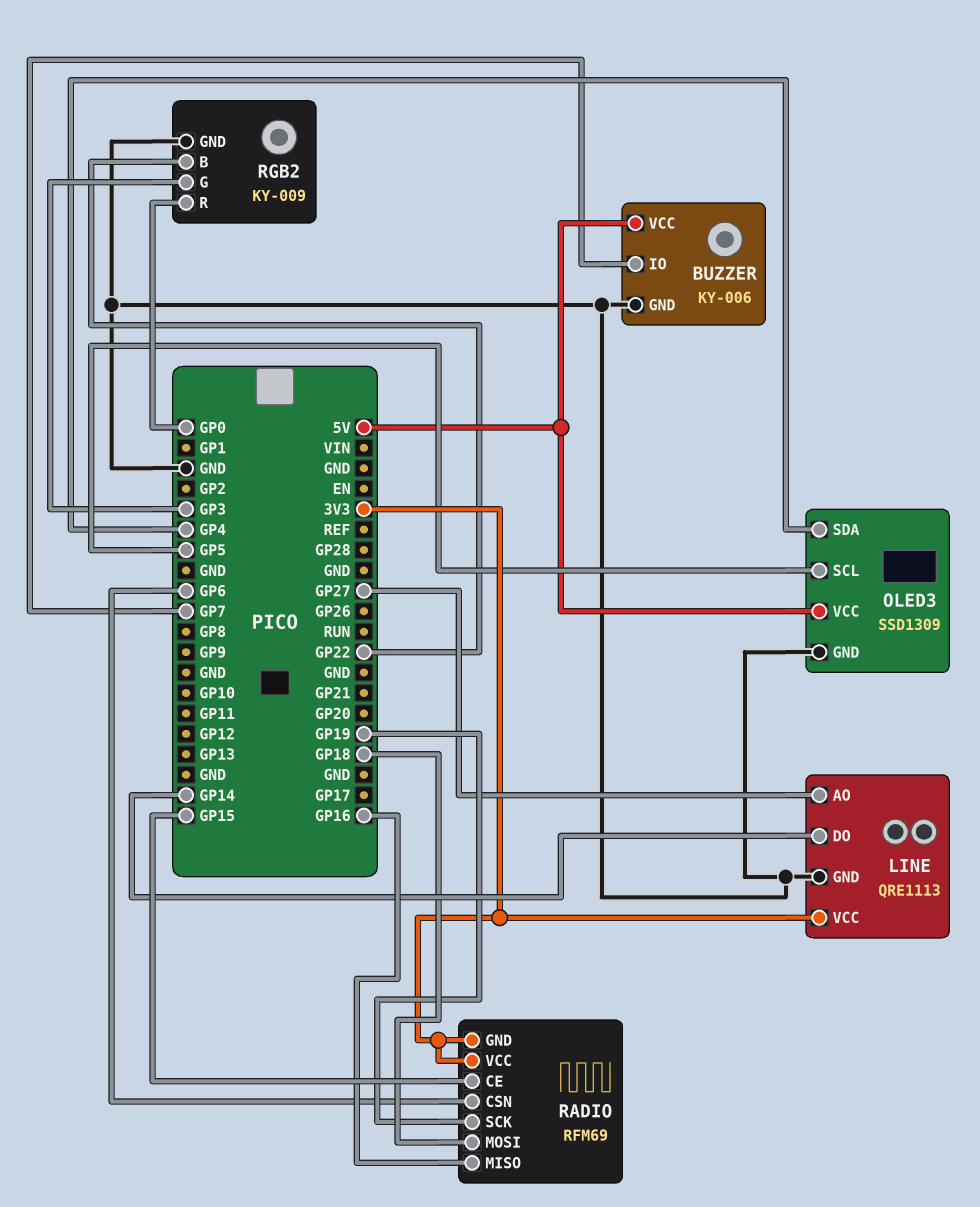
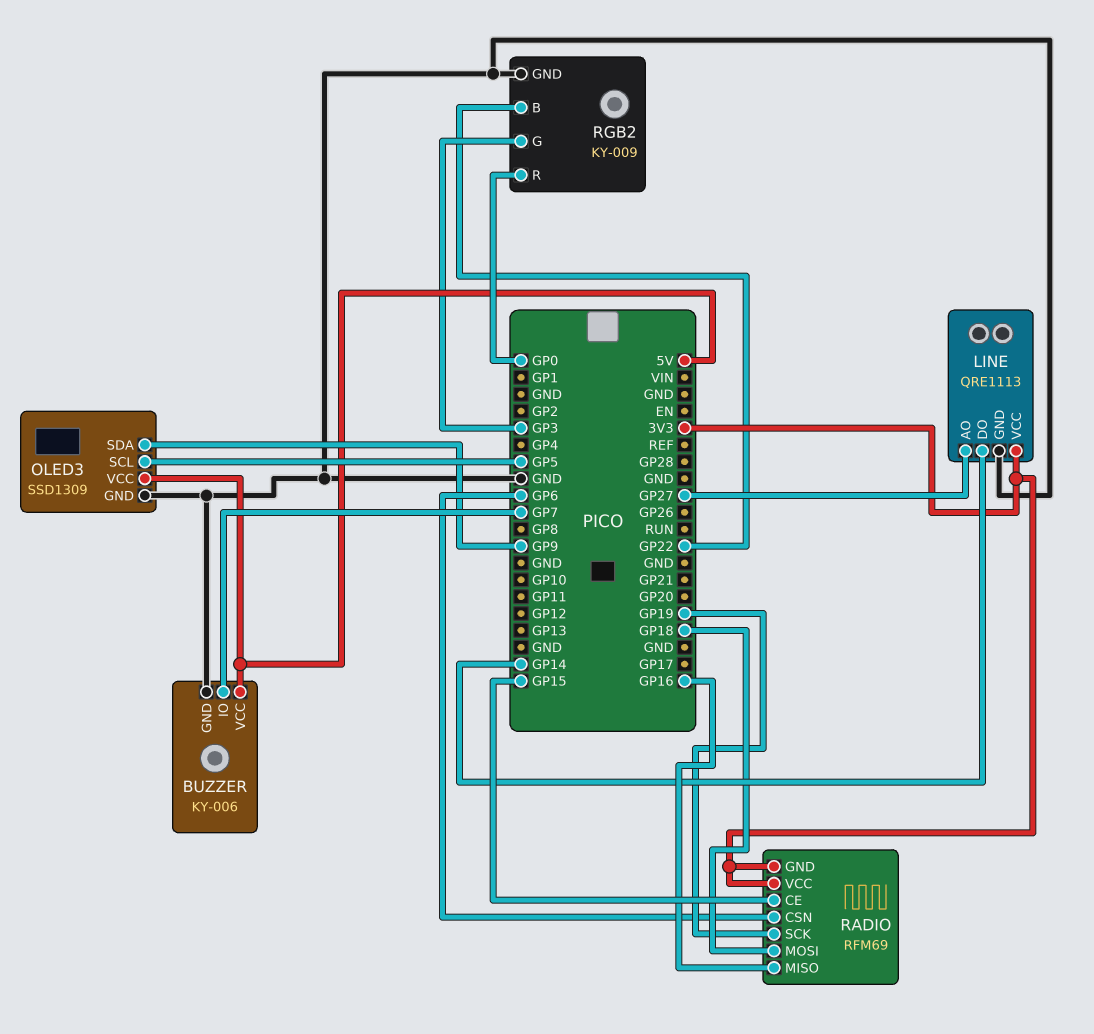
OLED3 pin SDA: GP4 -> GP9

